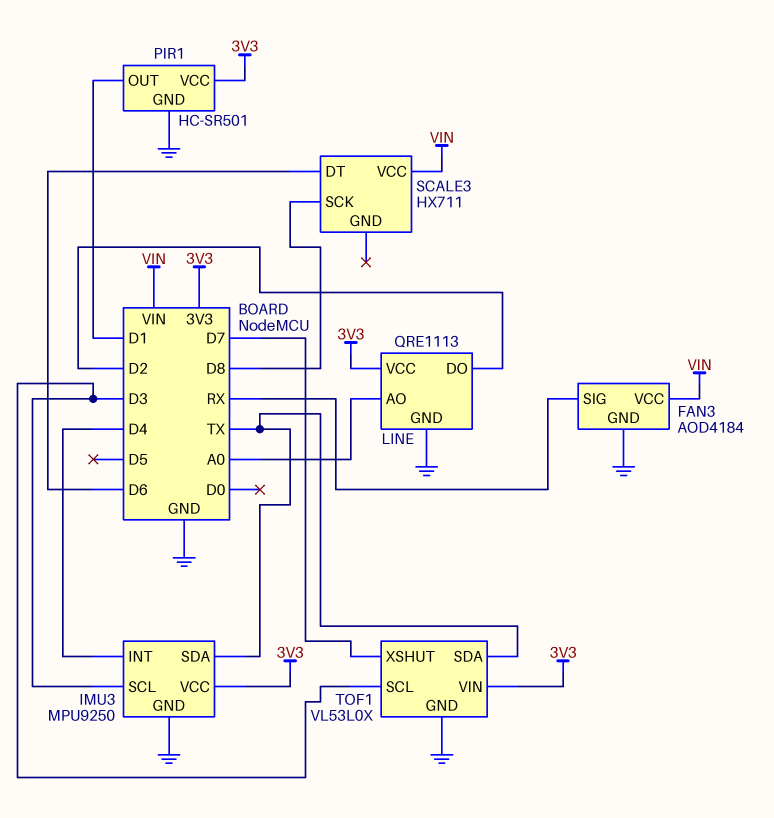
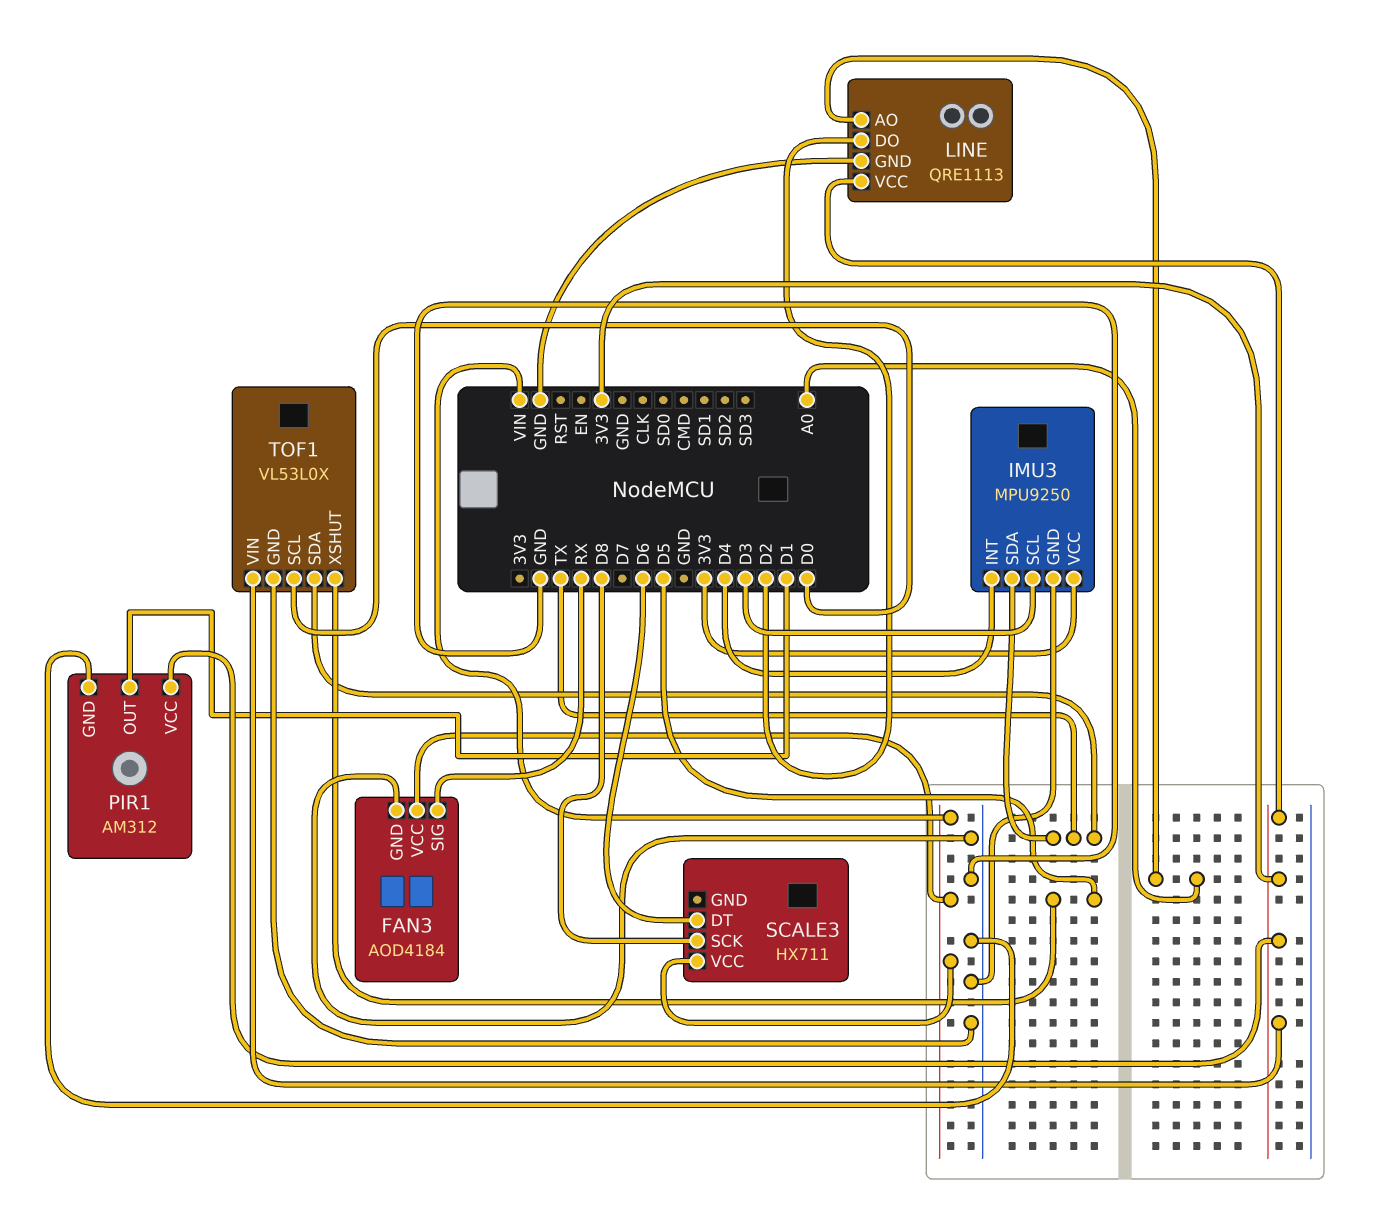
PIR1: HC-SR501 -> AM312
TOF1 pin SCL: D3 -> D0
TOF1 pin XSHUT: D7 -> D5

